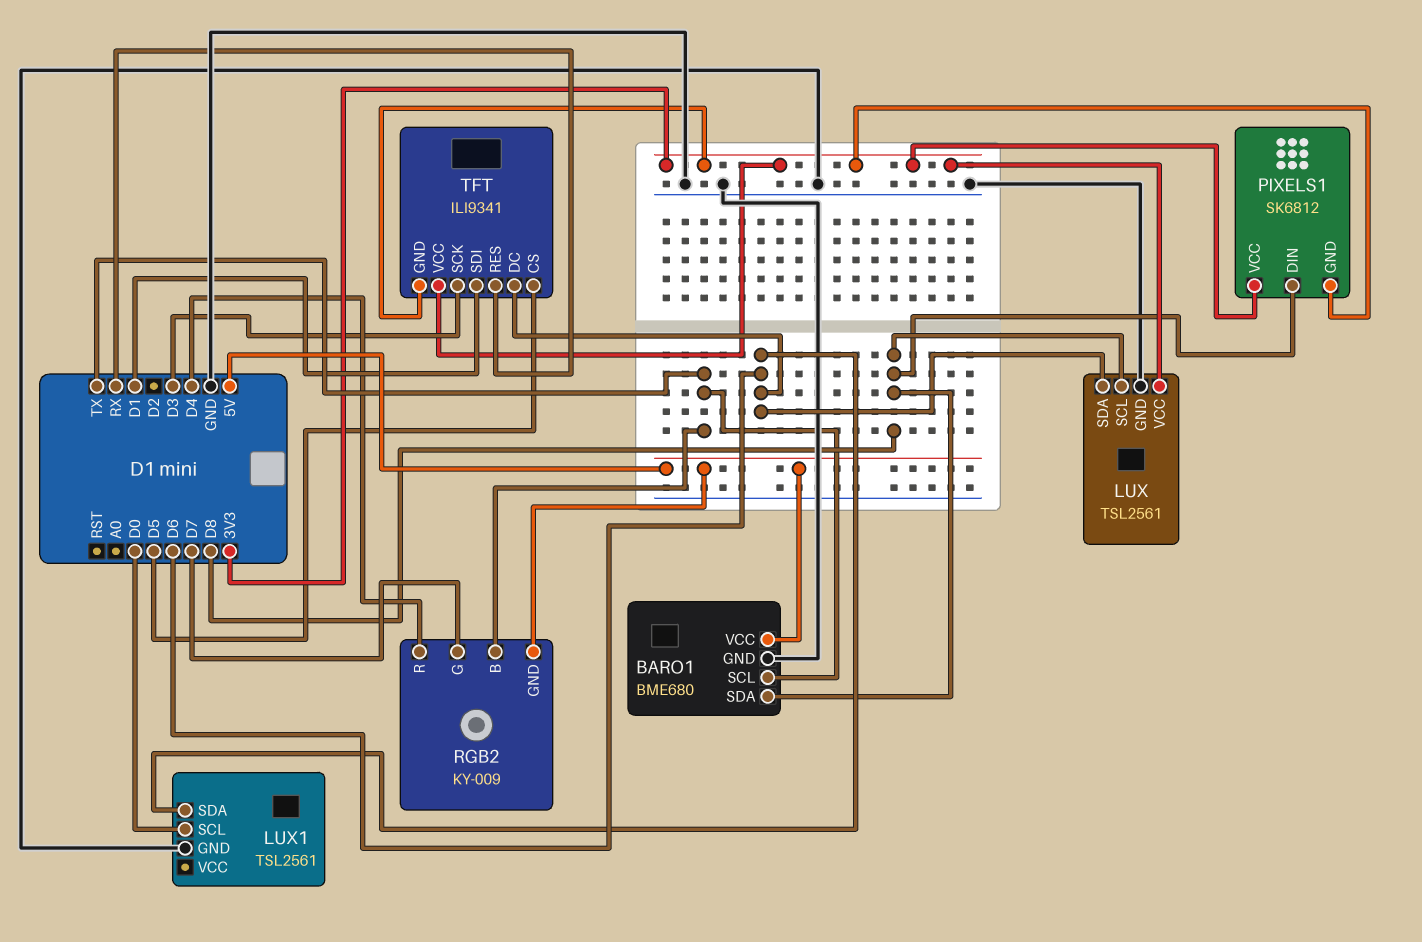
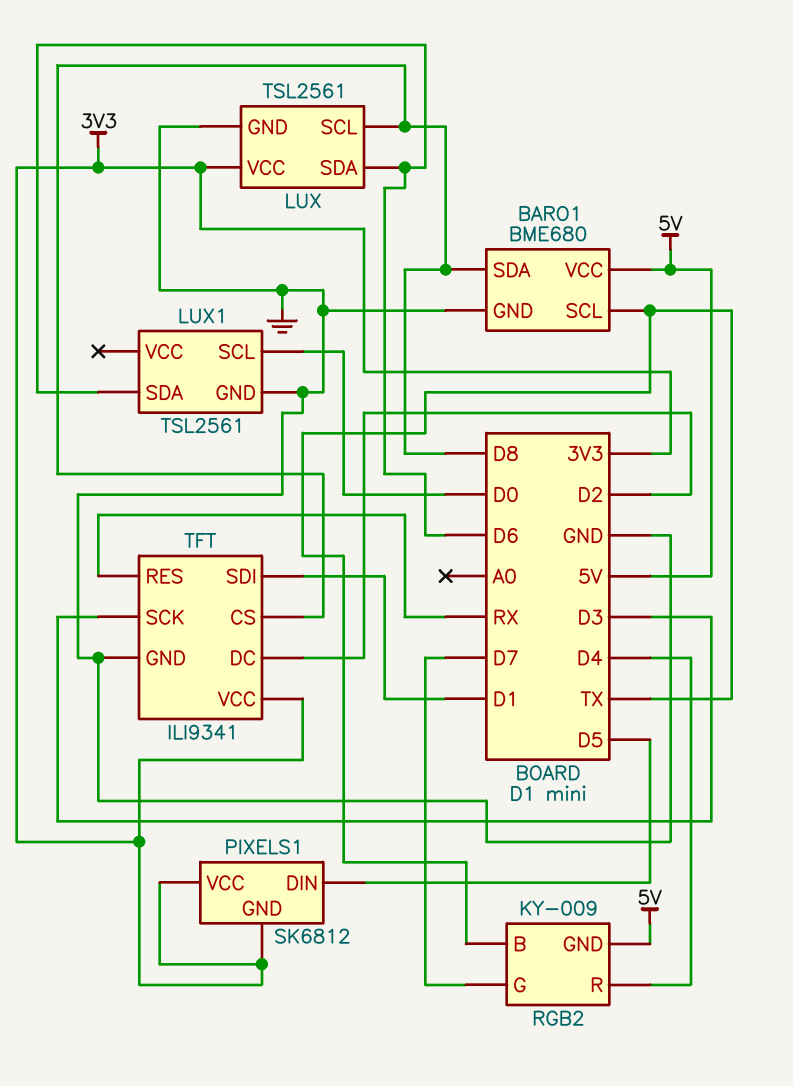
PIXELS1 pin DIN: D8 -> D5
TFT pin CS: D5 -> D8
TFT pin DC: D6 -> D2
TFT pin GND: 3V3 -> GND

